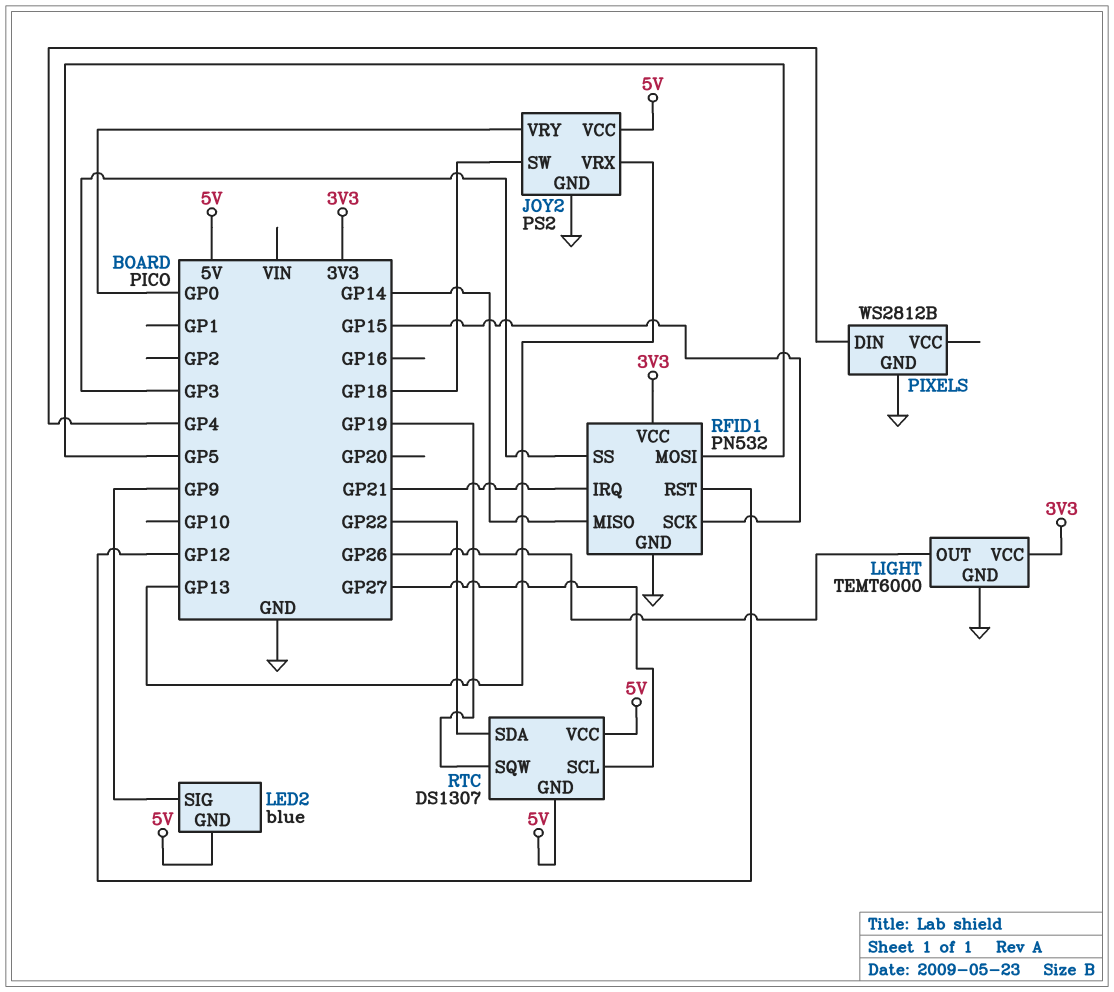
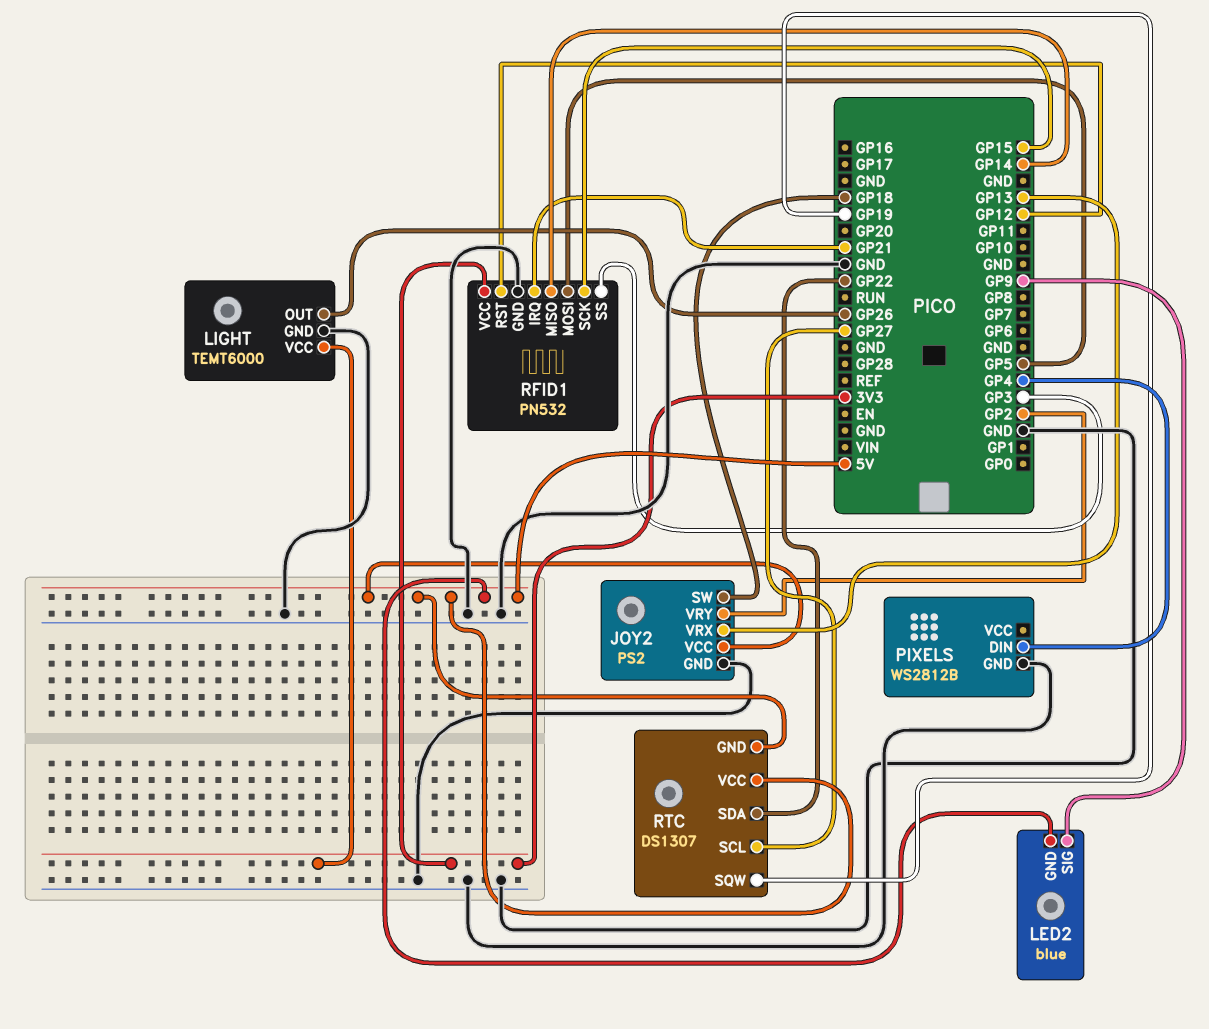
JOY2 pin VRY: GP0 -> GP2

